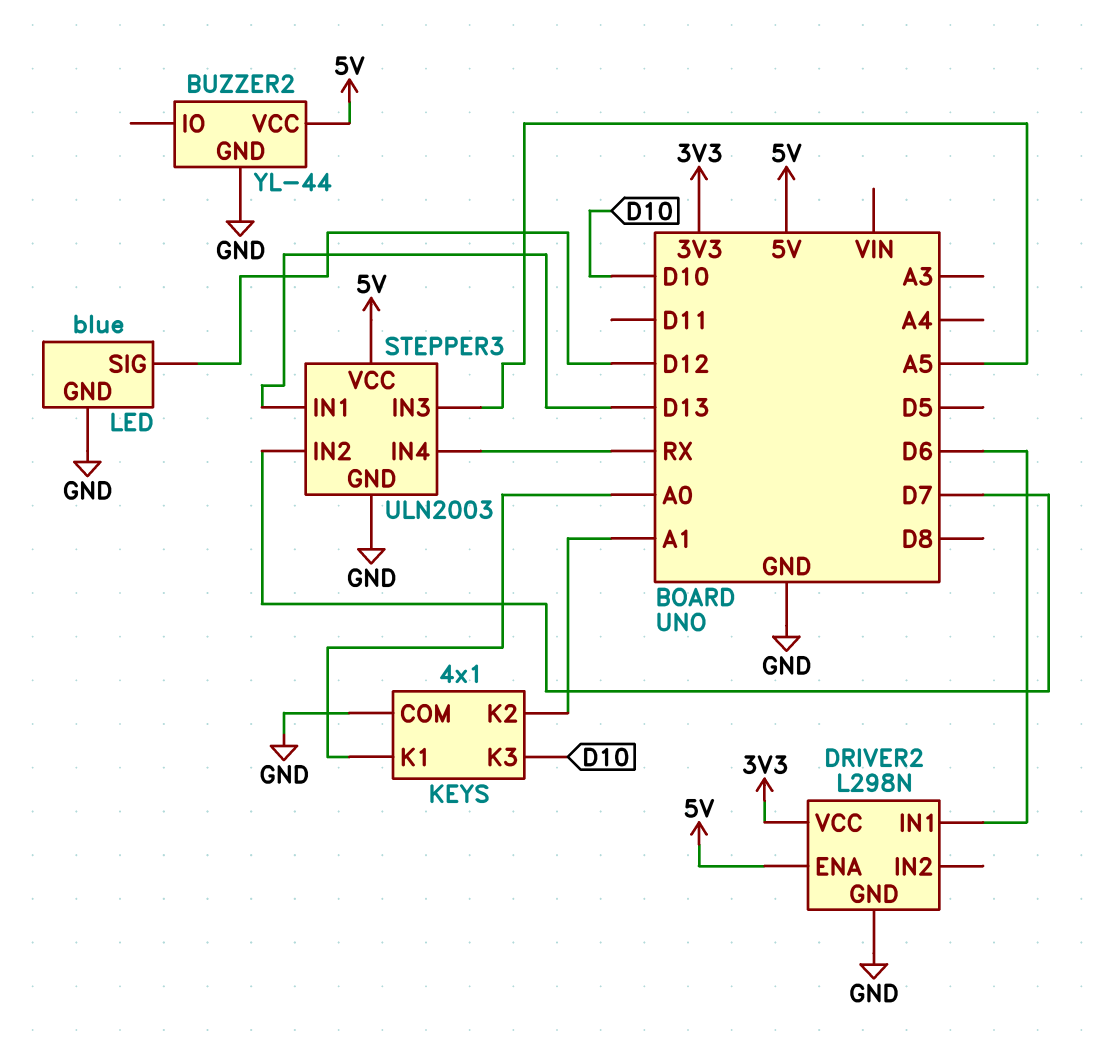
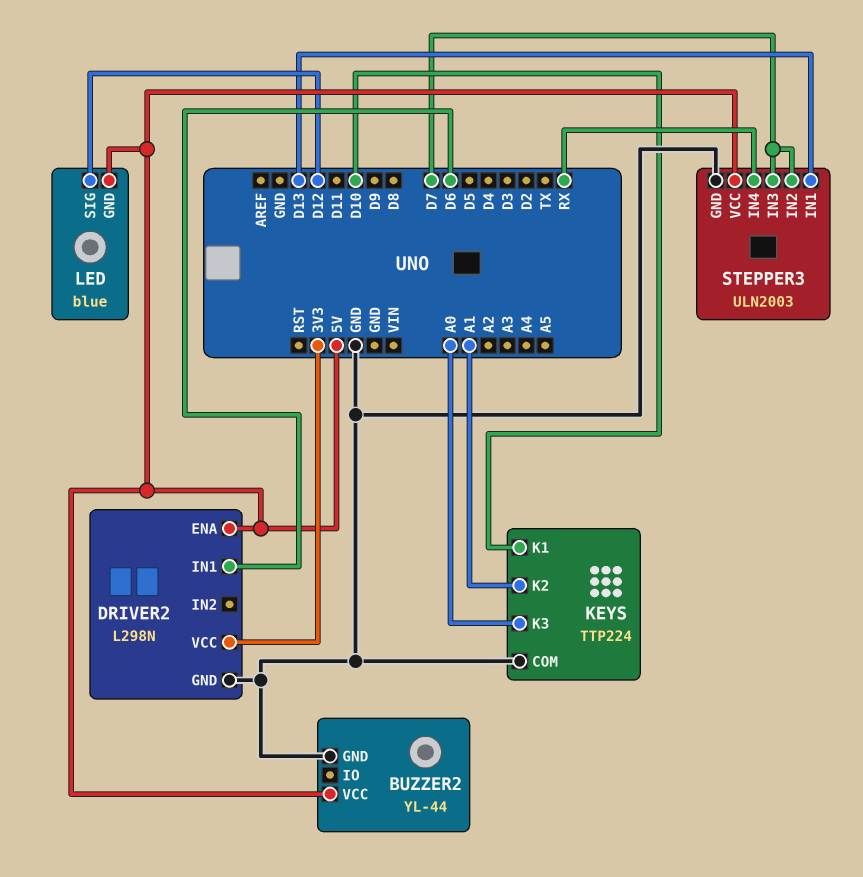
KEYS: 4x1 -> TTP224
KEYS pin K1: A0 -> D10
KEYS pin K3: D10 -> A0
LED pin GND: GND -> 5V
STEPPER3 pin IN3: A5 -> D7

